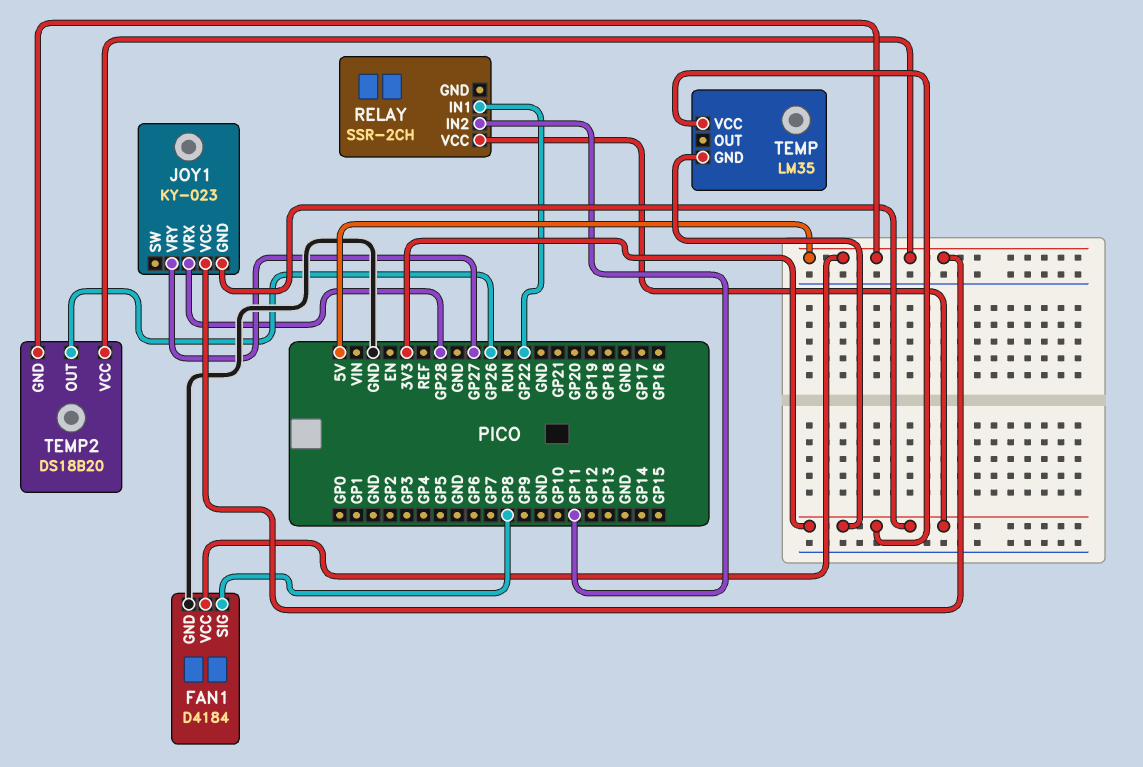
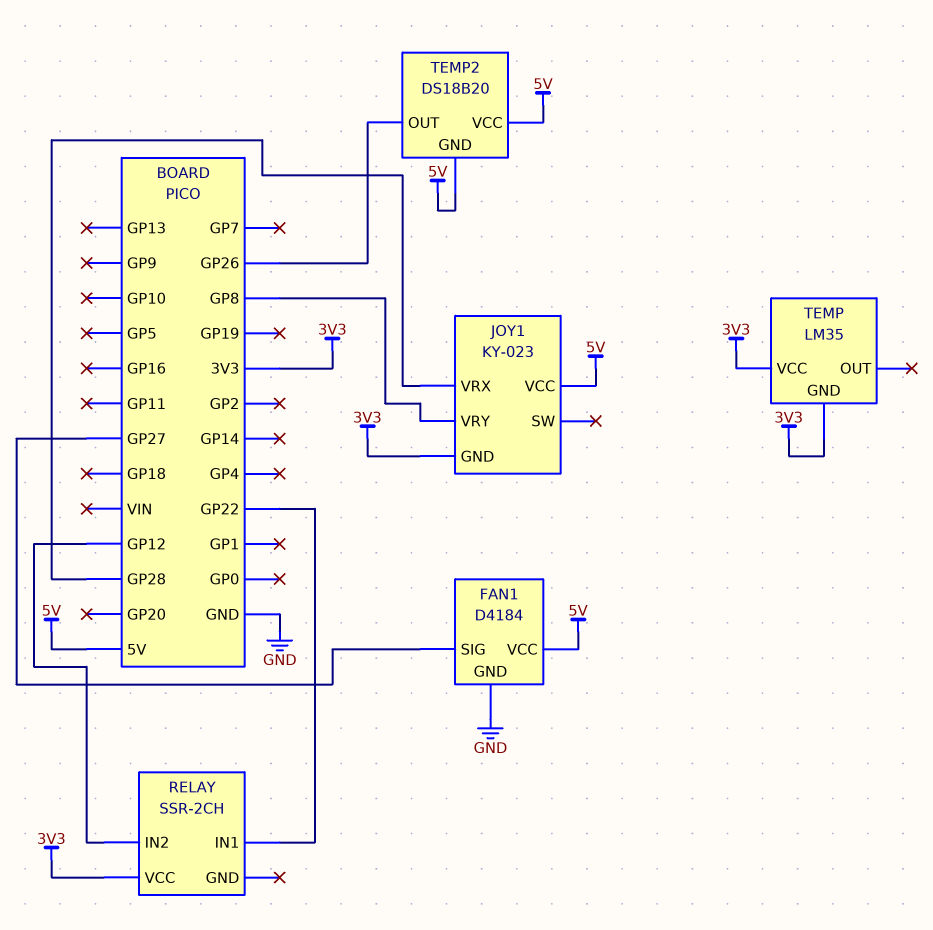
FAN1 pin SIG: GP8 -> GP27
JOY1 pin VRY: GP27 -> GP8
RELAY pin IN2: GP11 -> GP12

